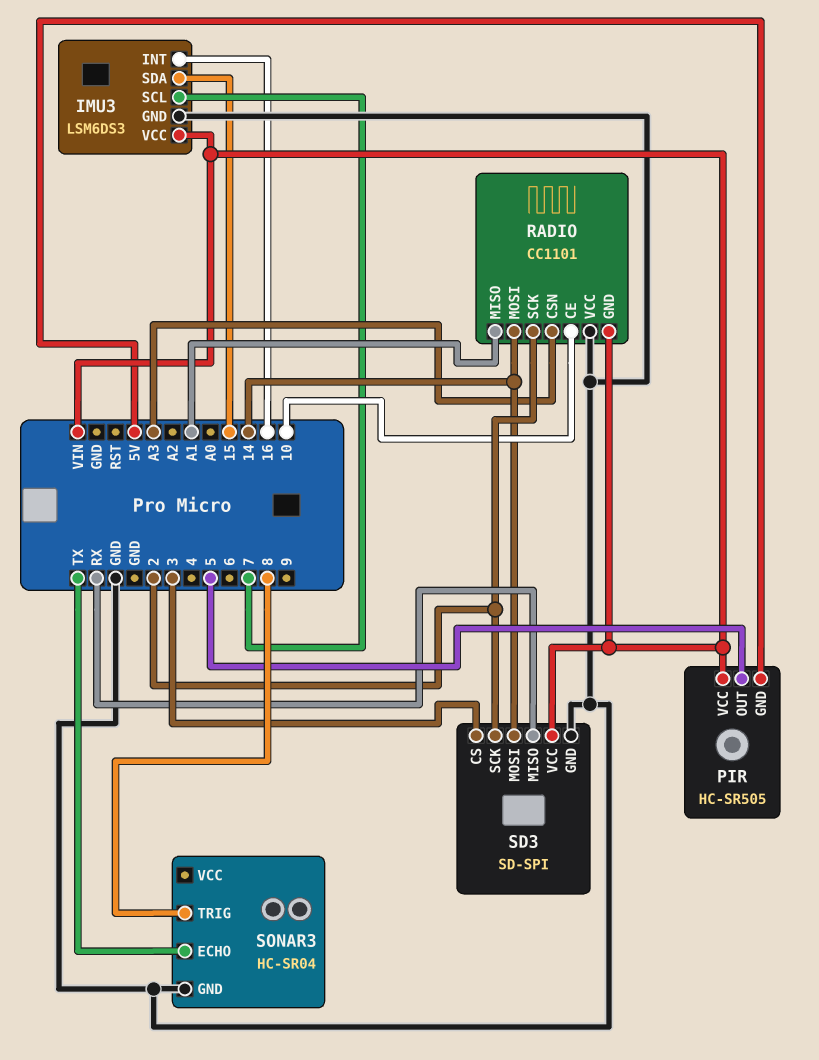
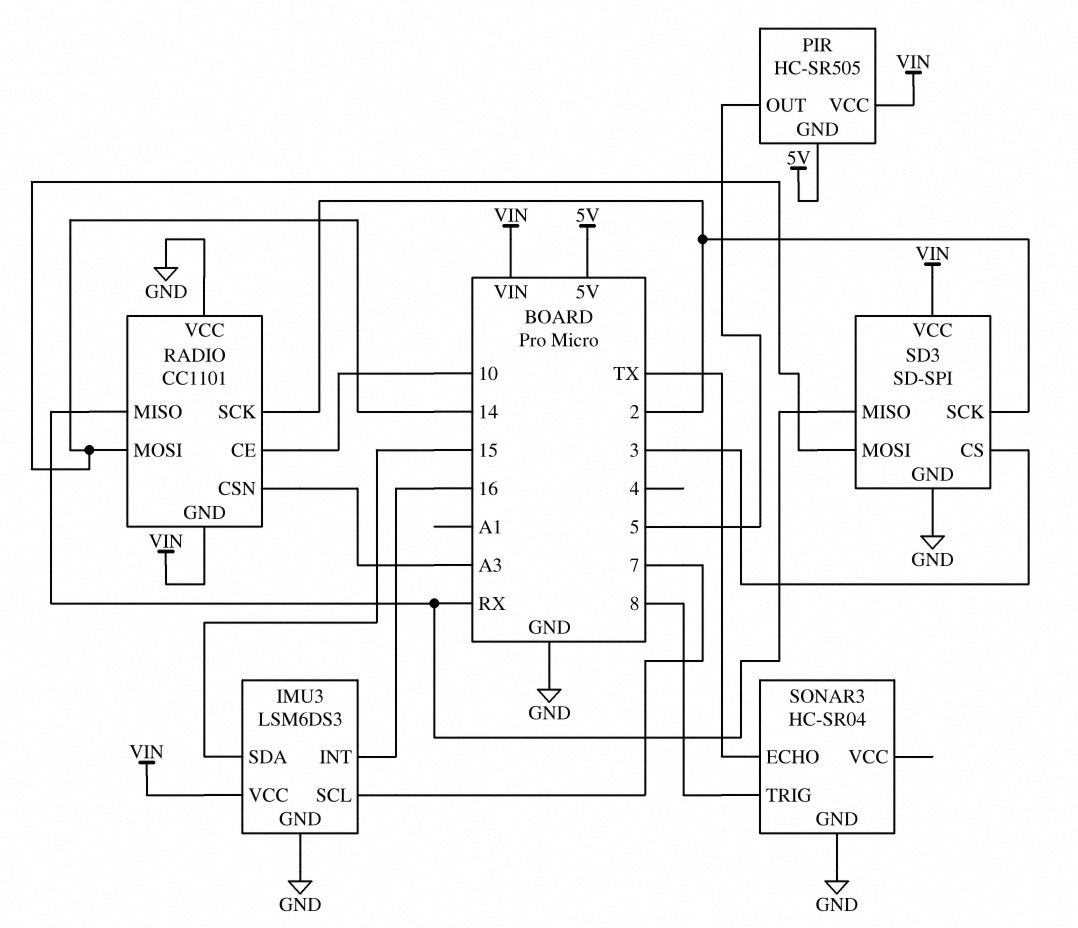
RADIO pin MISO: A1 -> RX

